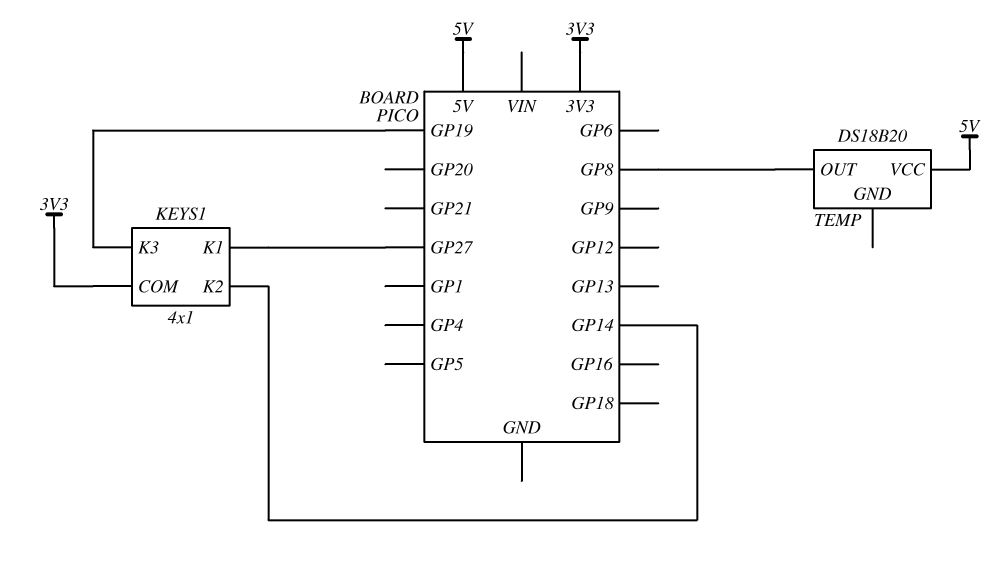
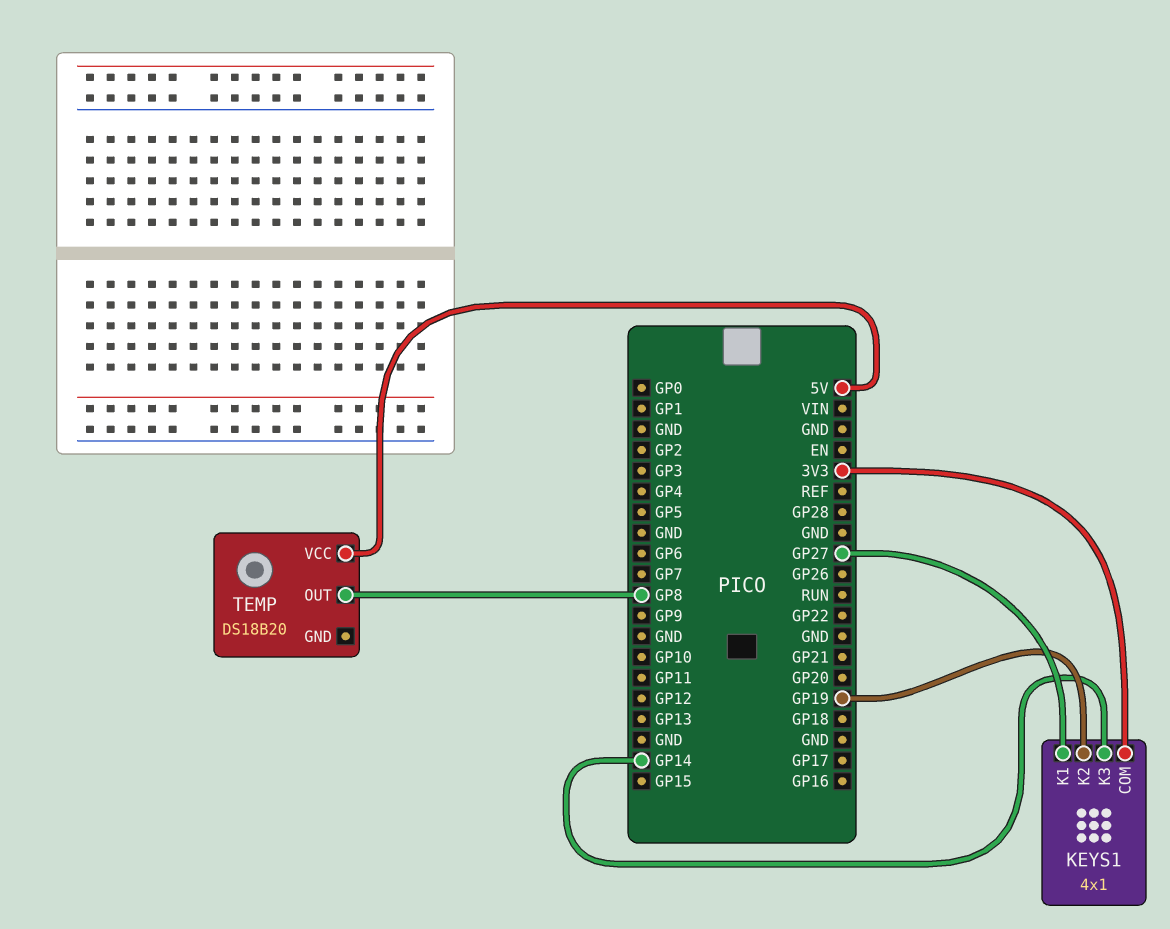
KEYS1 pin K2: GP14 -> GP19
KEYS1 pin K3: GP19 -> GP14

